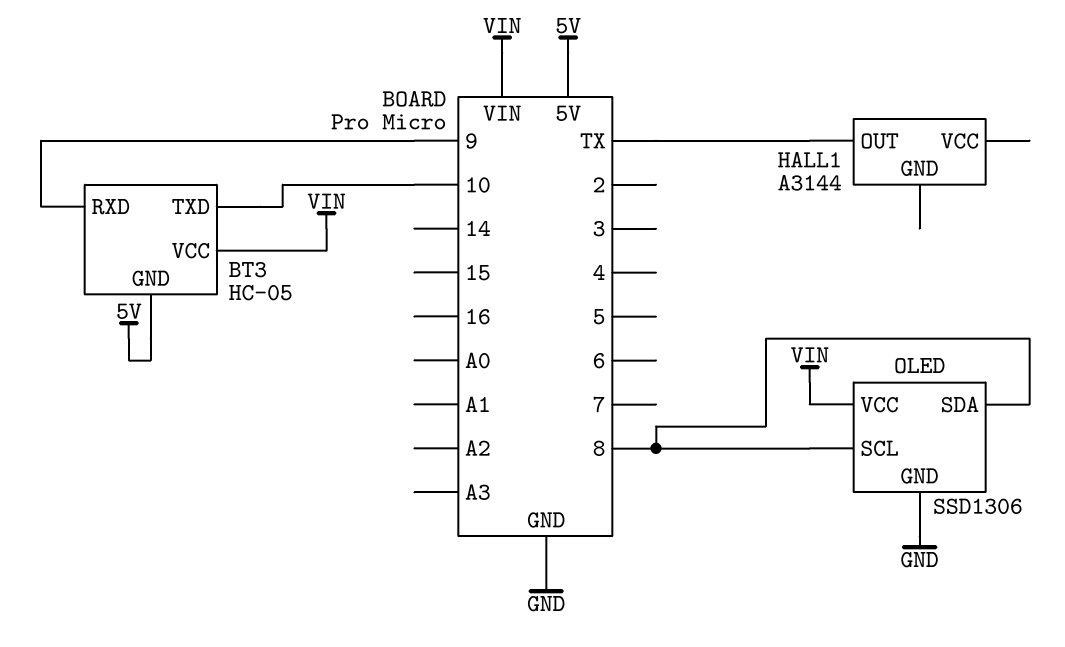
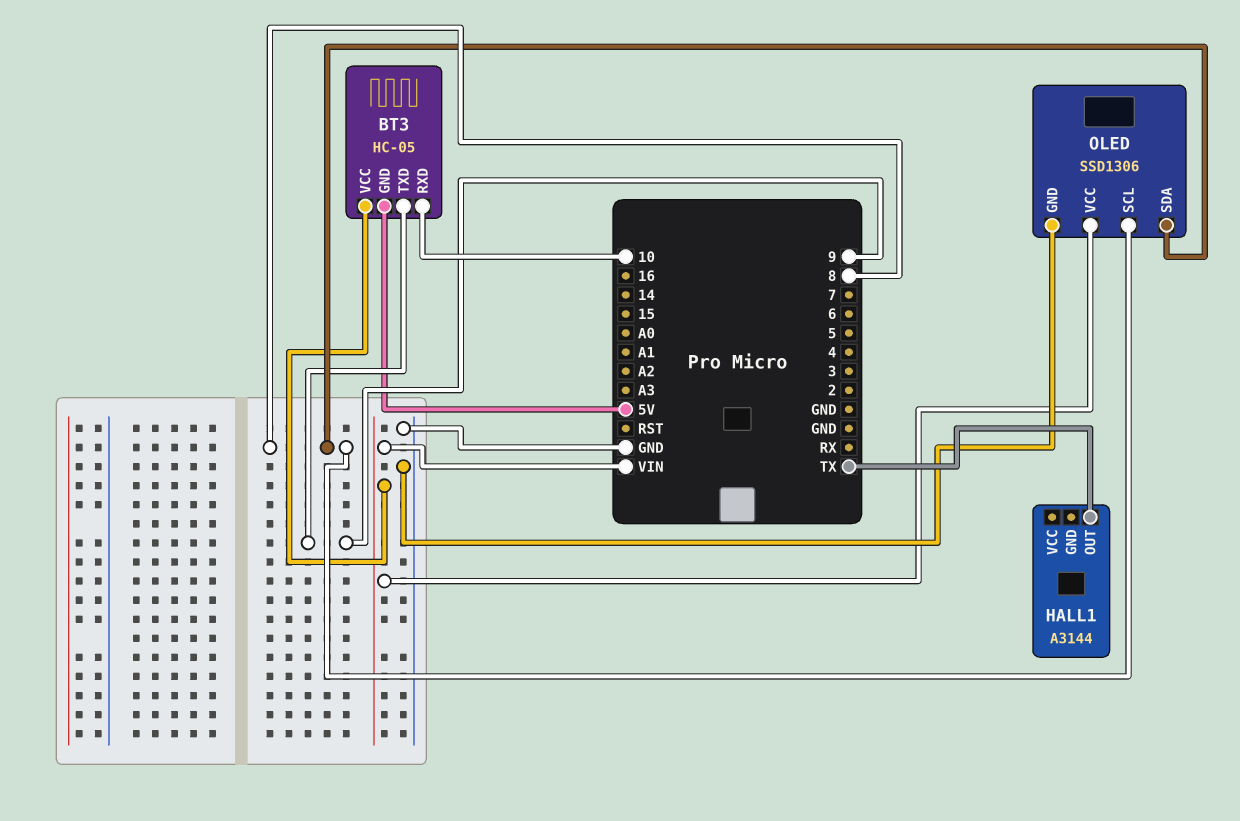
BT3 pin RXD: 9 -> 10
BT3 pin TXD: 10 -> 9

